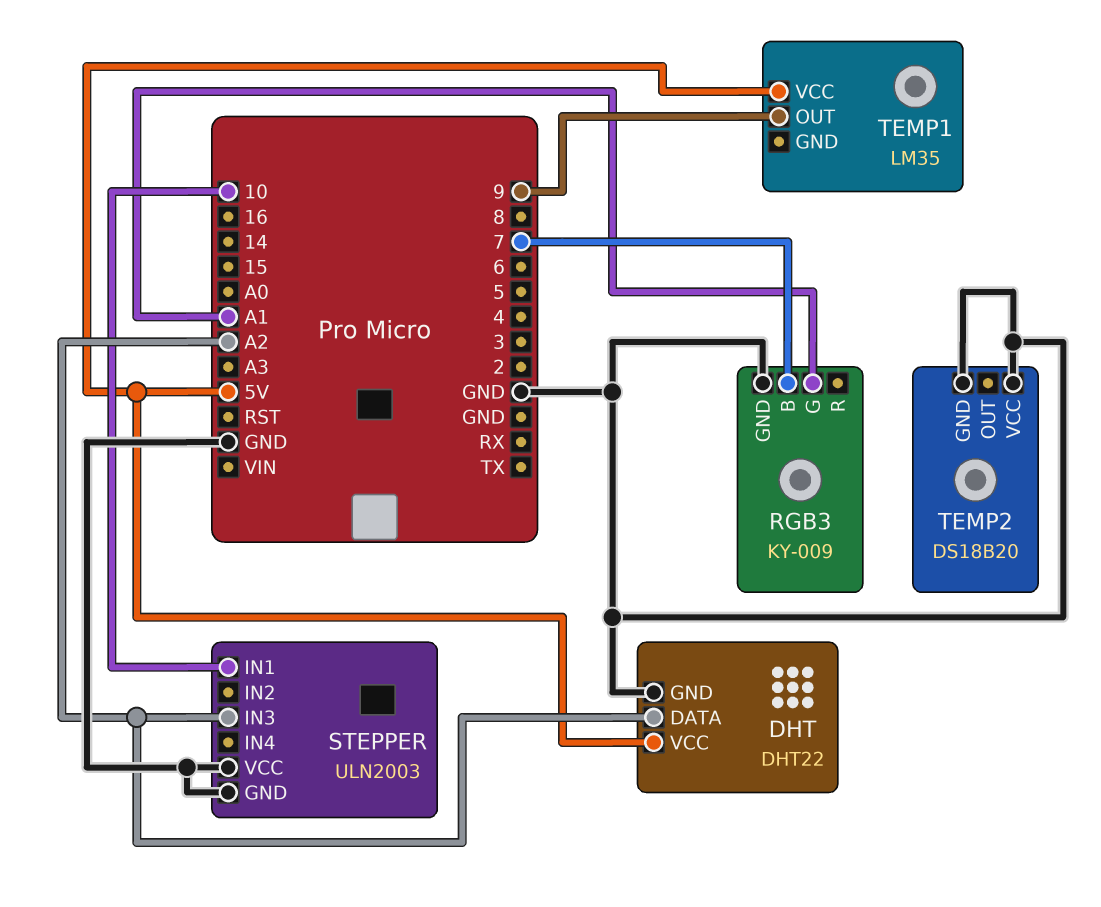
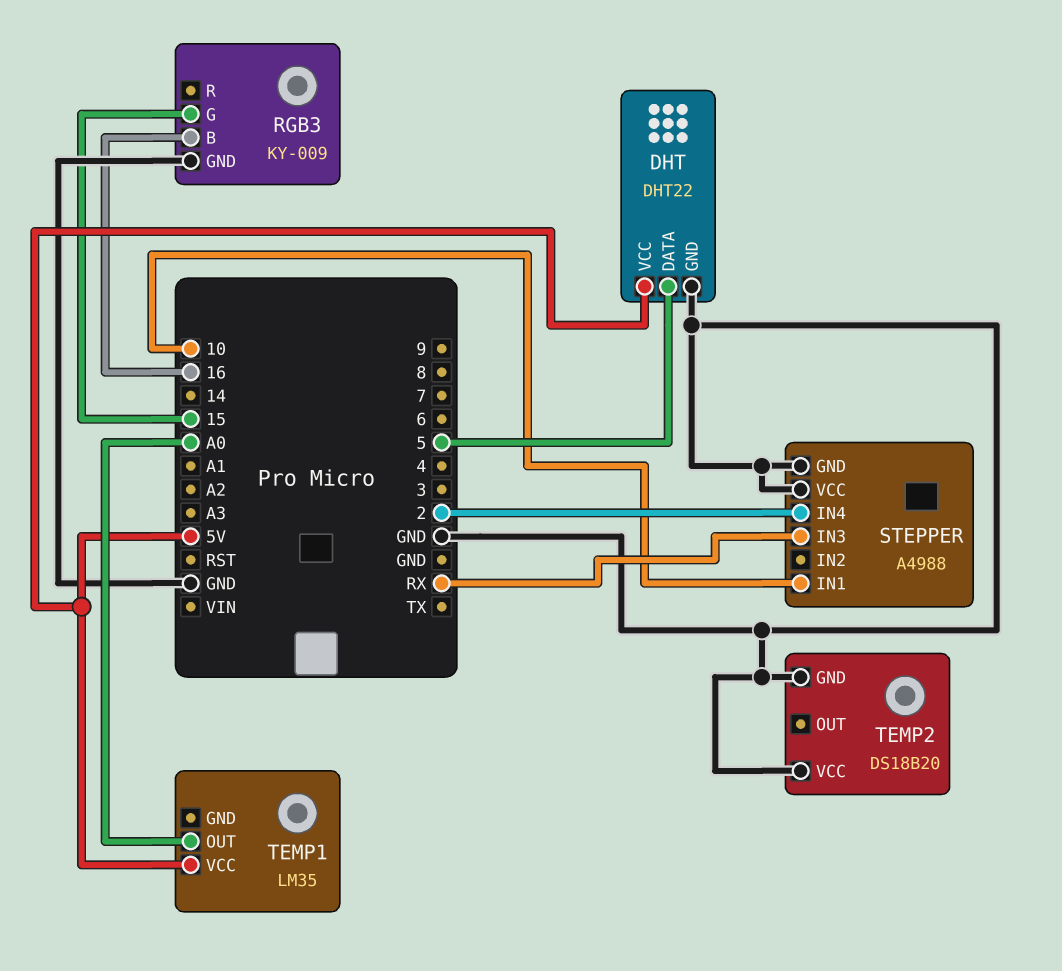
DHT pin DATA: A2 -> 5
RGB3 pin B: 7 -> 16
RGB3 pin G: A1 -> 15
STEPPER: ULN2003 -> A4988
STEPPER pin IN3: A2 -> RX
STEPPER pin IN4: none -> 2
TEMP1 pin OUT: 9 -> A0

